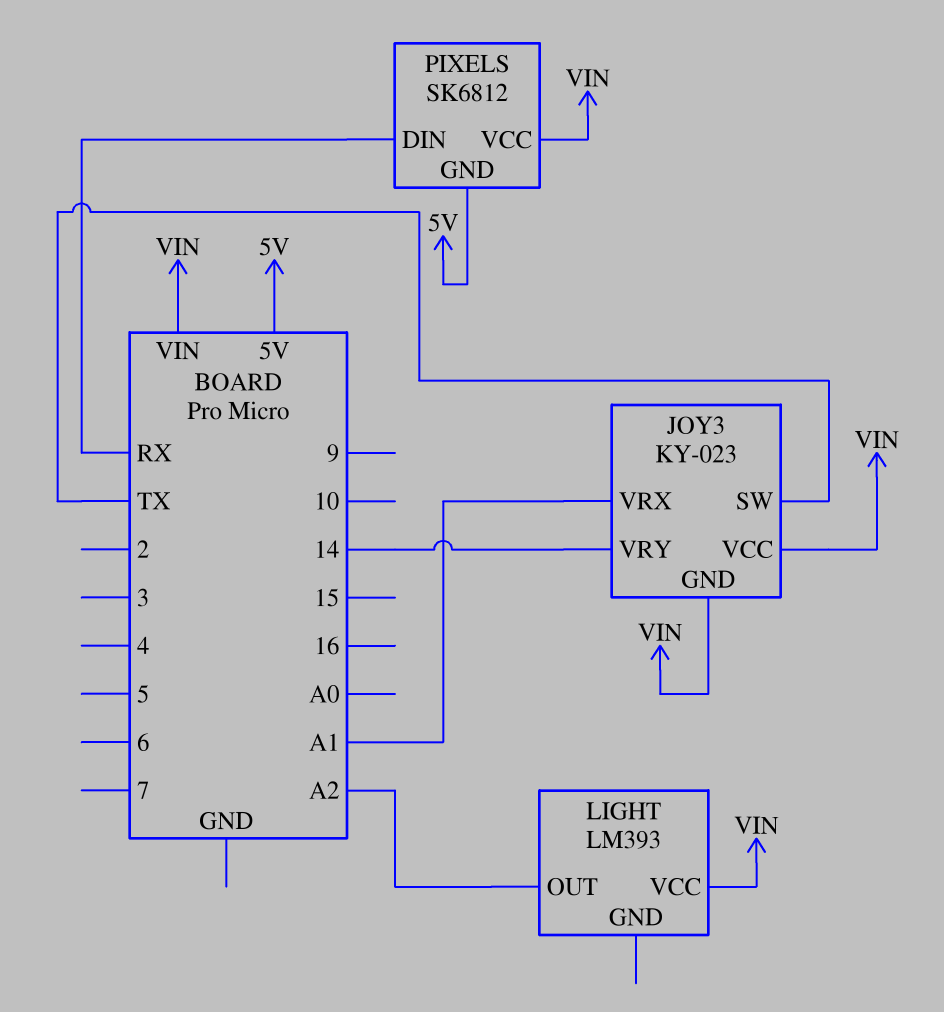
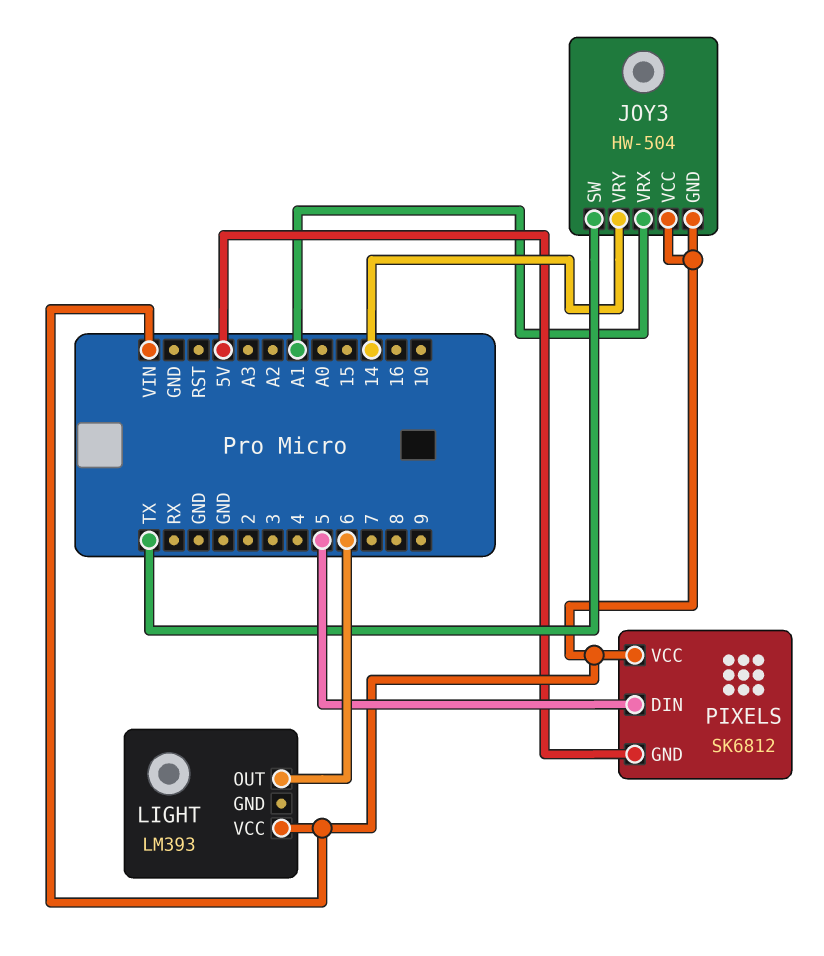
JOY3: KY-023 -> HW-504
LIGHT pin OUT: A2 -> 6
PIXELS pin DIN: RX -> 5

